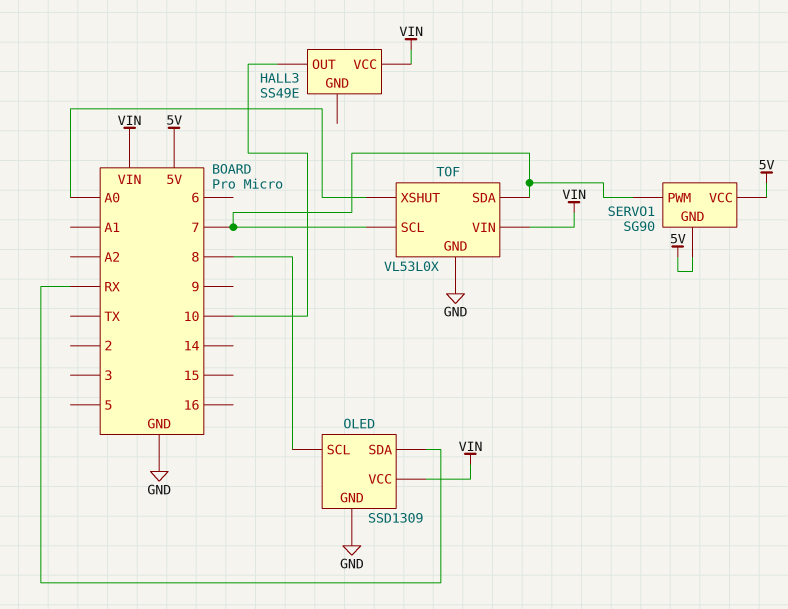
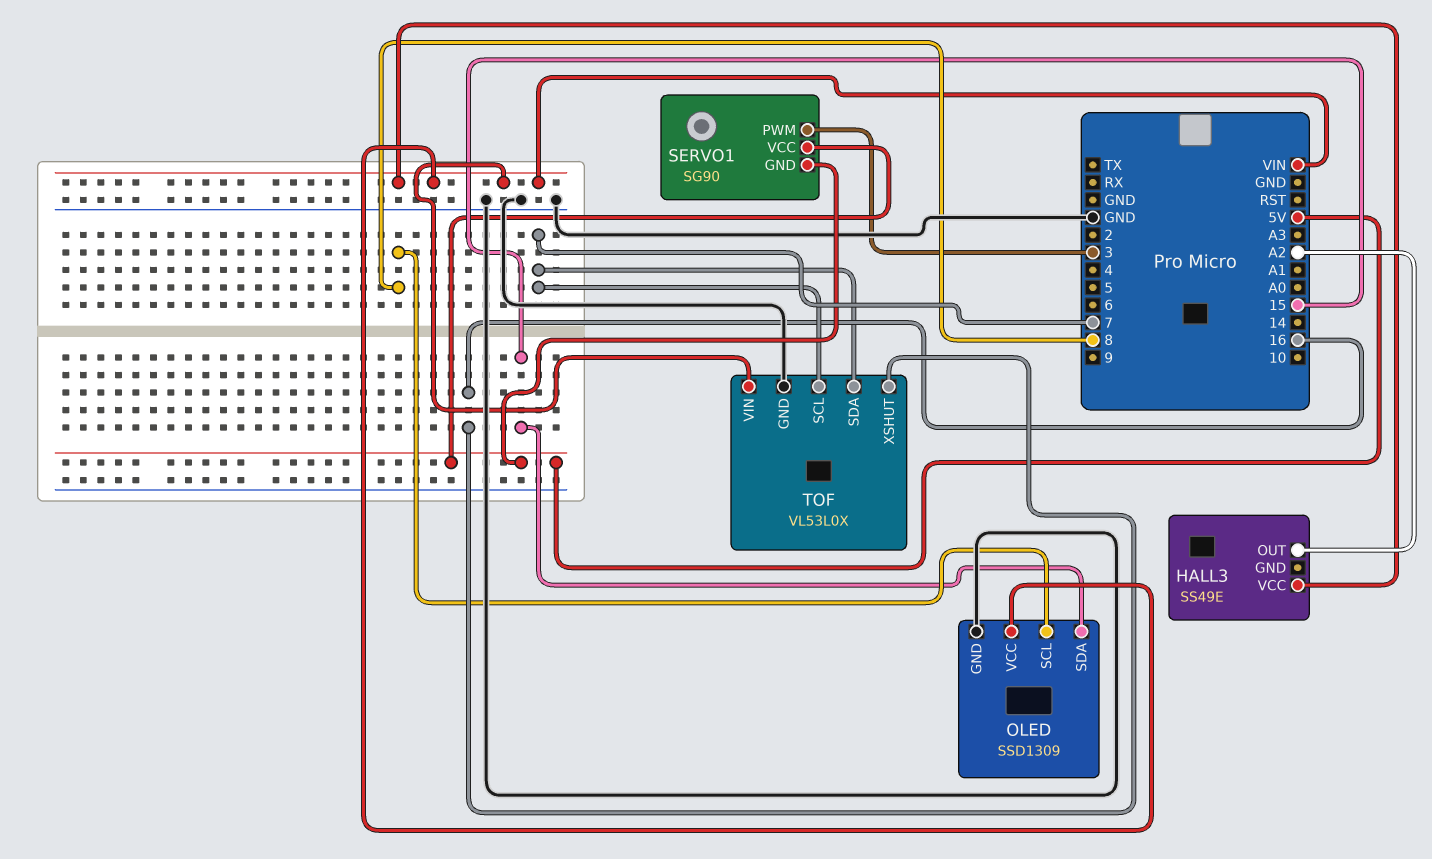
HALL3 pin OUT: 10 -> A2
OLED pin SDA: RX -> 15
SERVO1 pin PWM: 7 -> 3
TOF pin XSHUT: A0 -> 16

